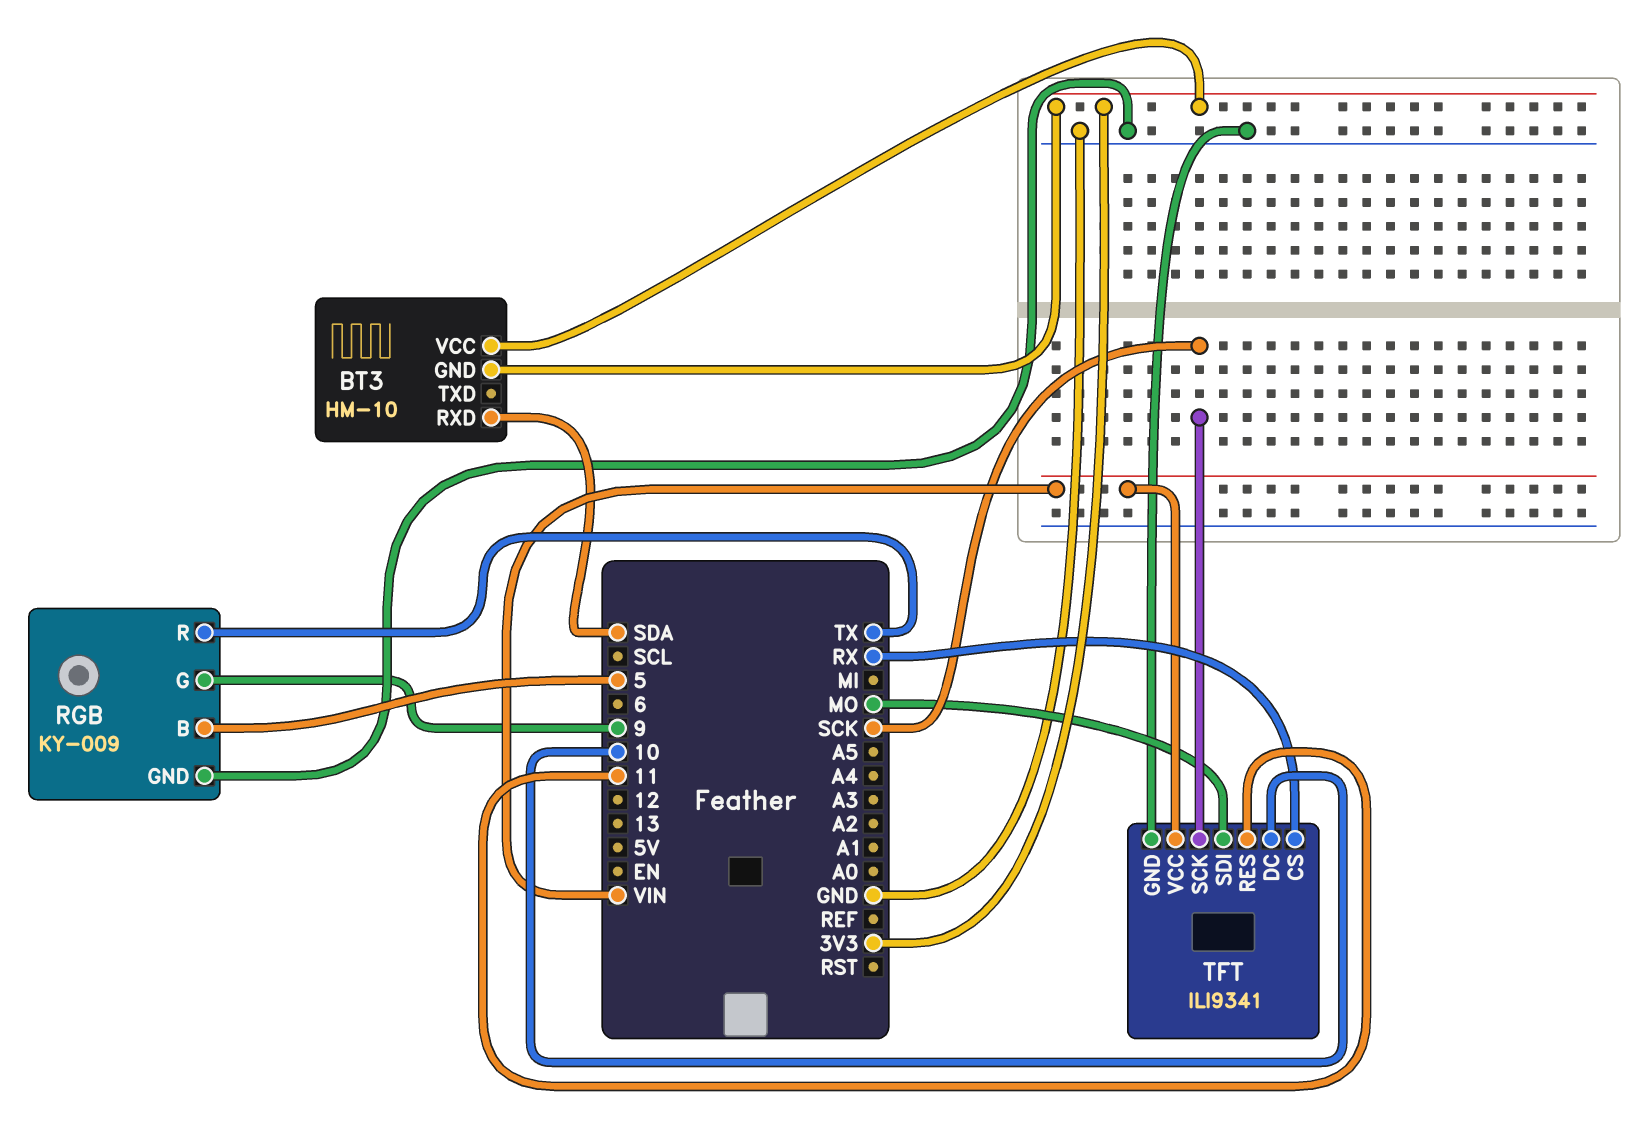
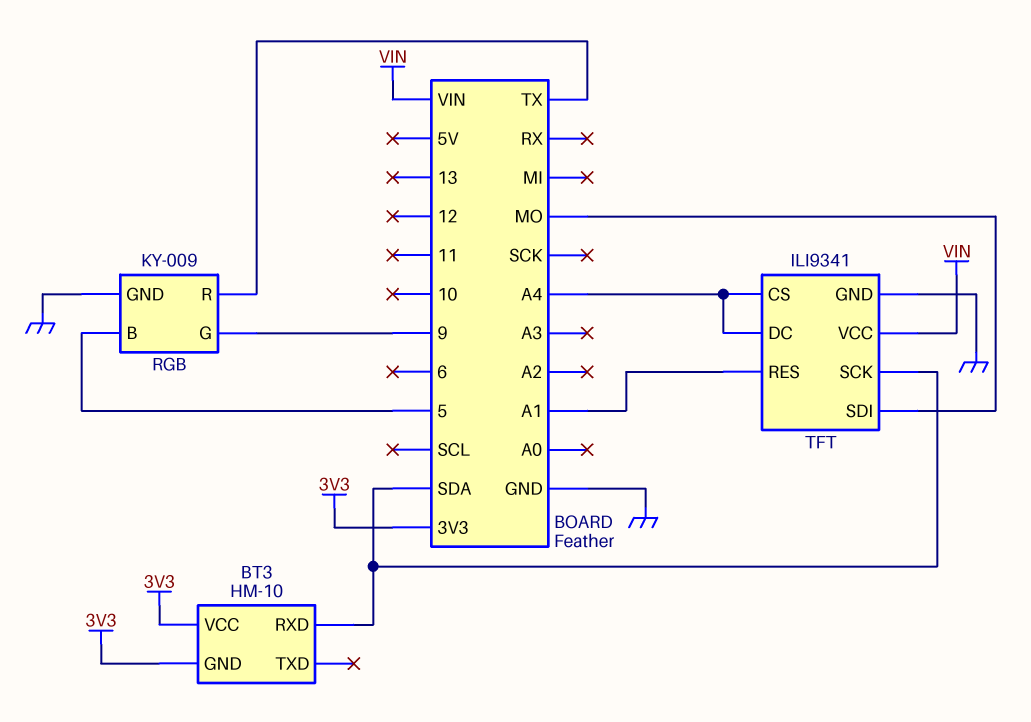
TFT pin CS: RX -> A4
TFT pin DC: 10 -> A4
TFT pin RES: 11 -> A1
TFT pin SCK: SCK -> SDA

